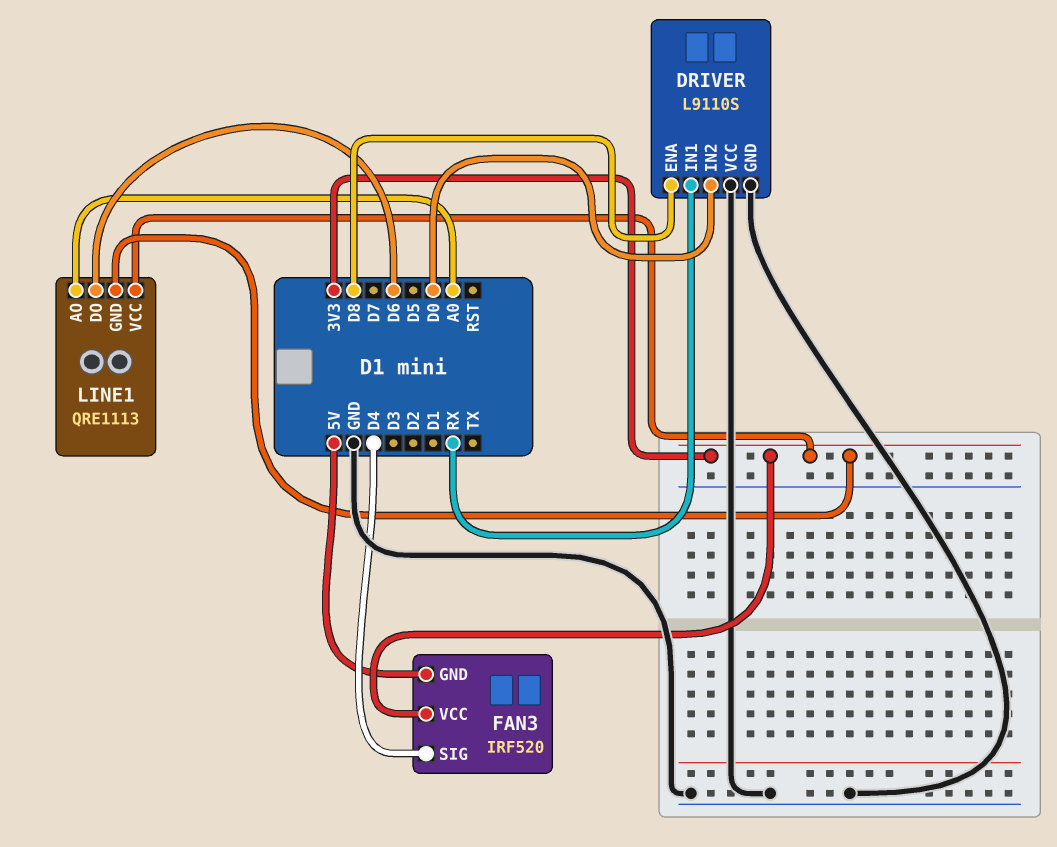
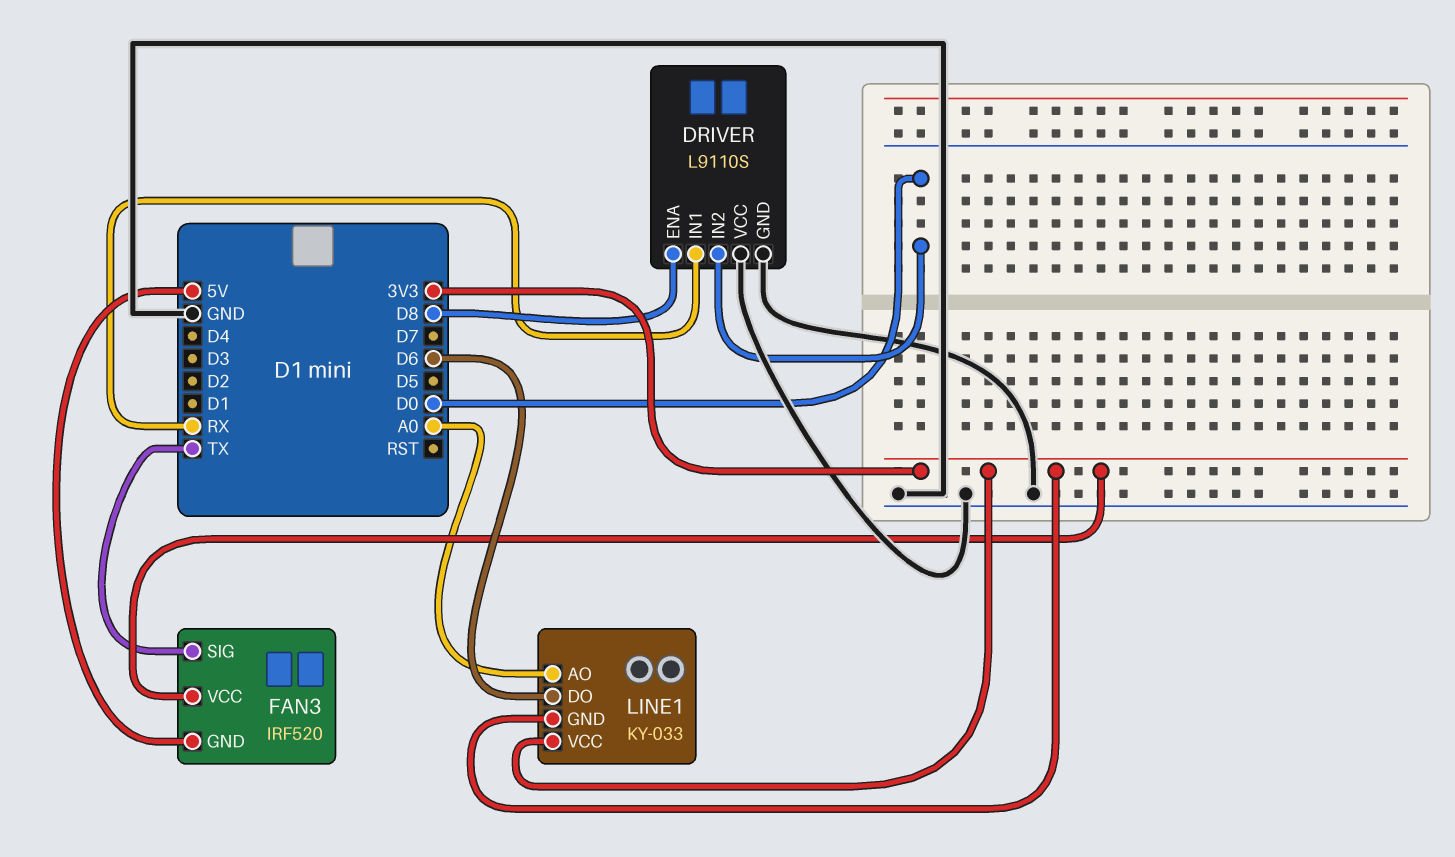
FAN3 pin SIG: D4 -> TX
LINE1: QRE1113 -> KY-033

